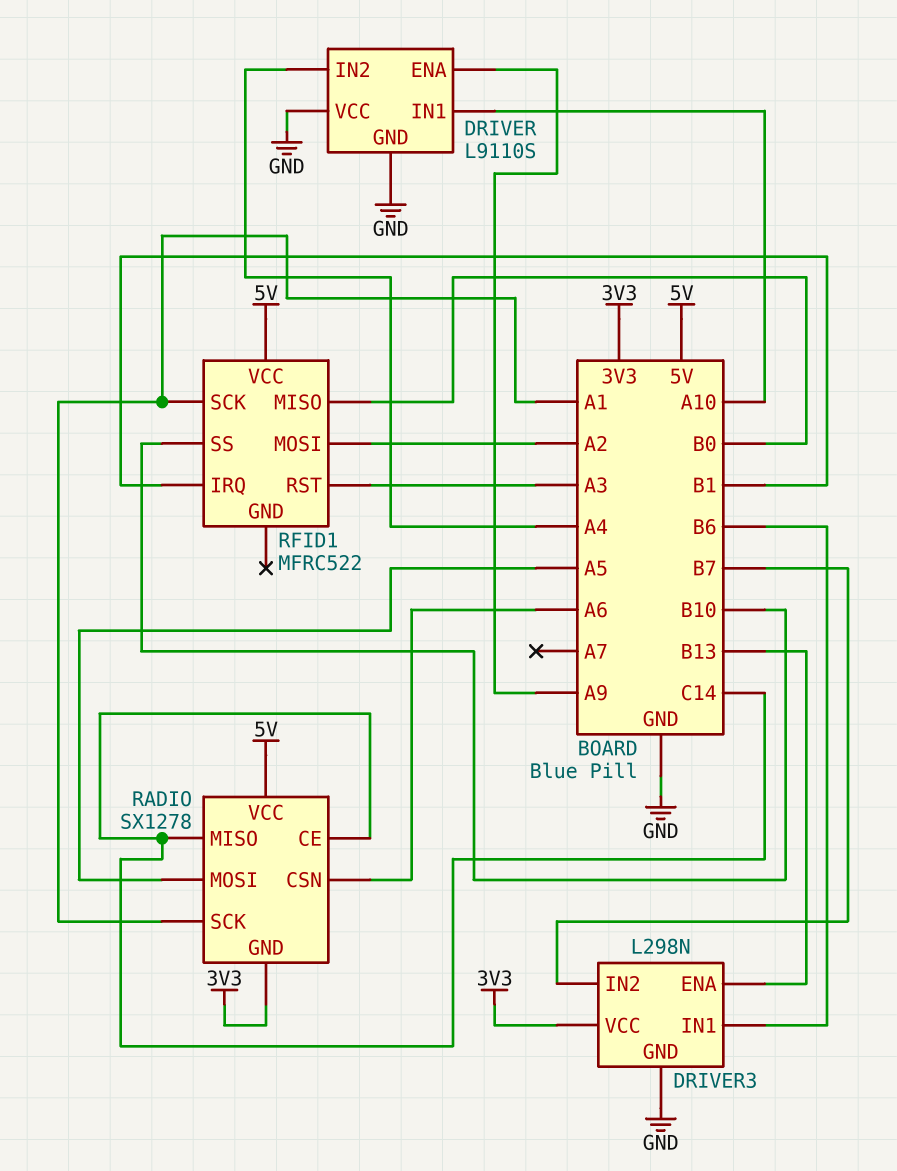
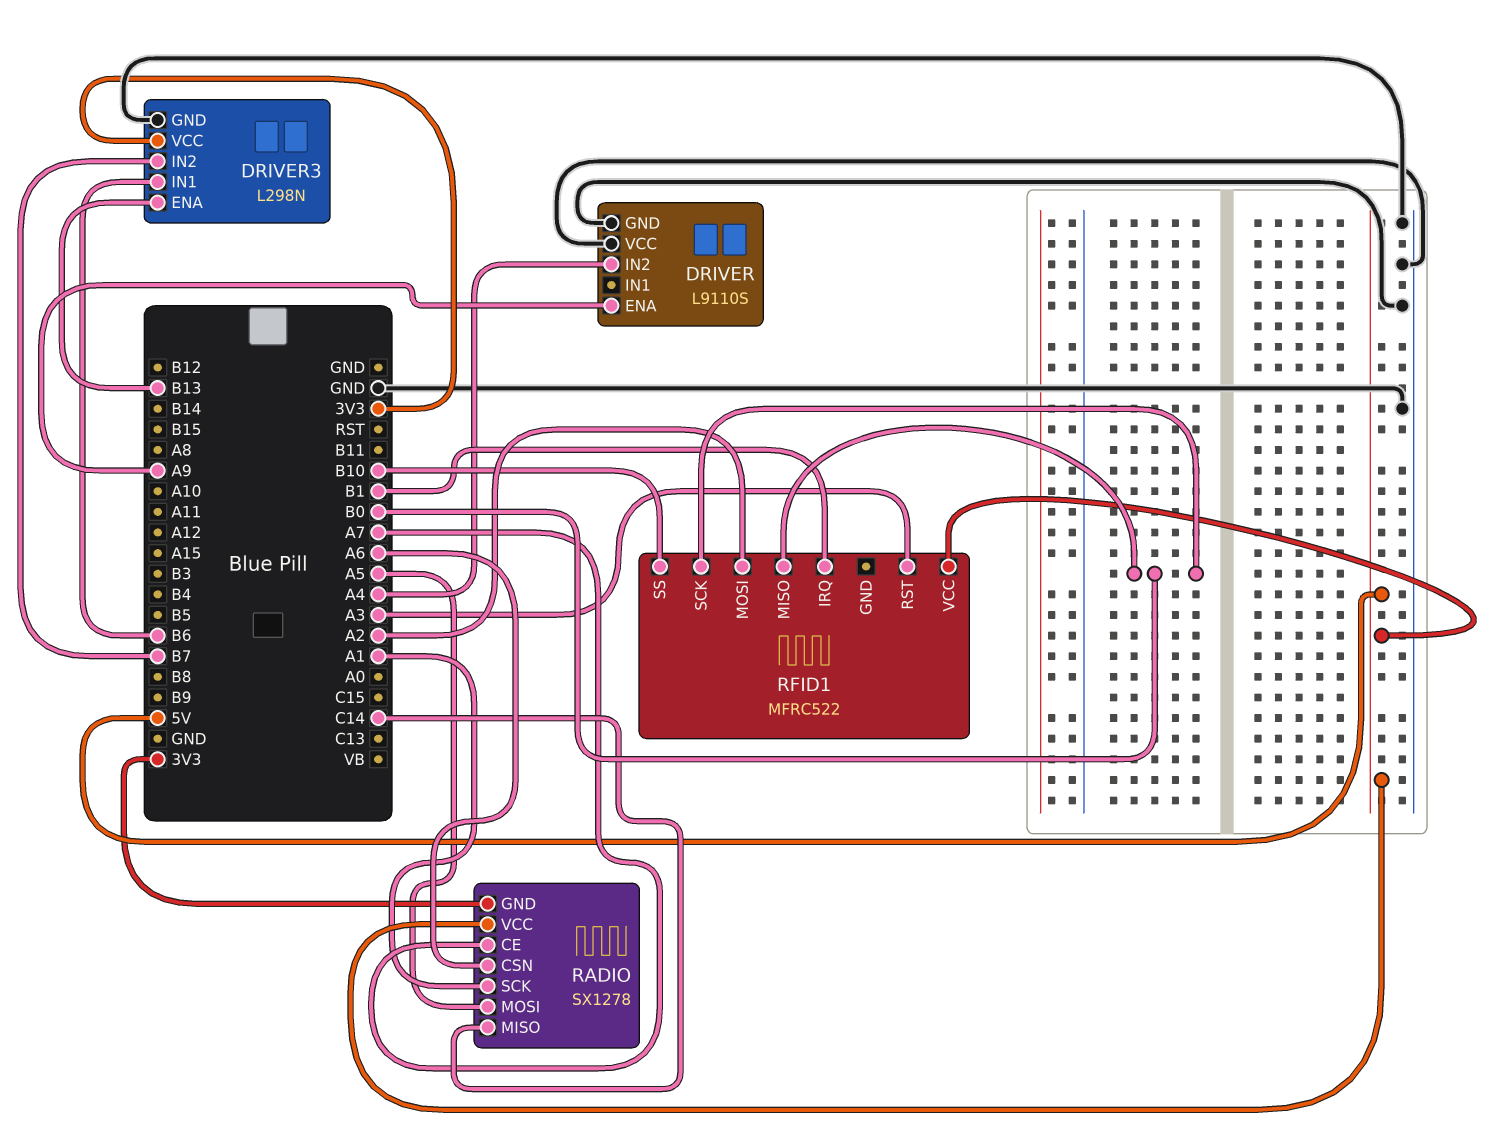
DRIVER pin IN1: A10 -> none
RADIO pin CE: C14 -> A7
RFID1 pin SCK: A1 -> B0

